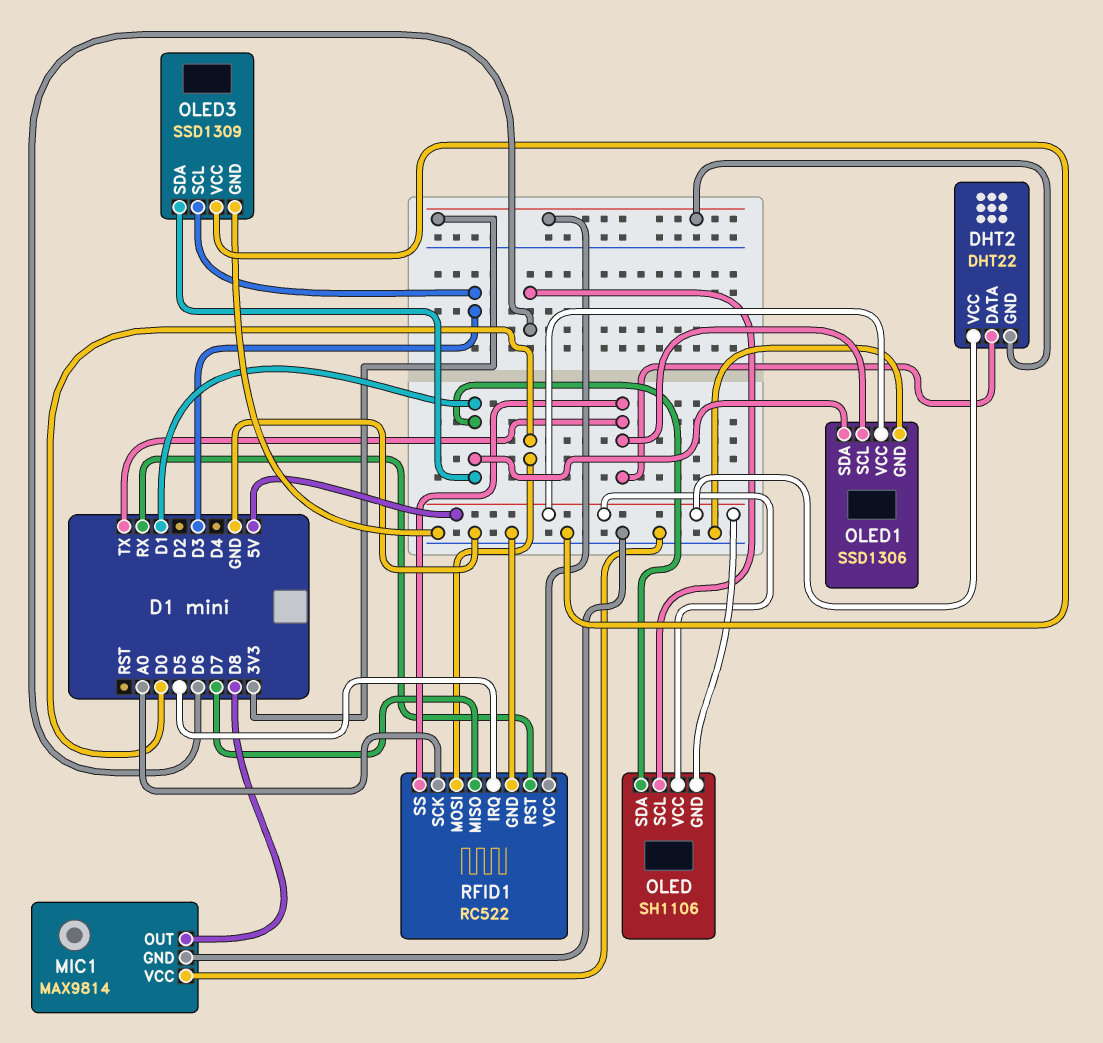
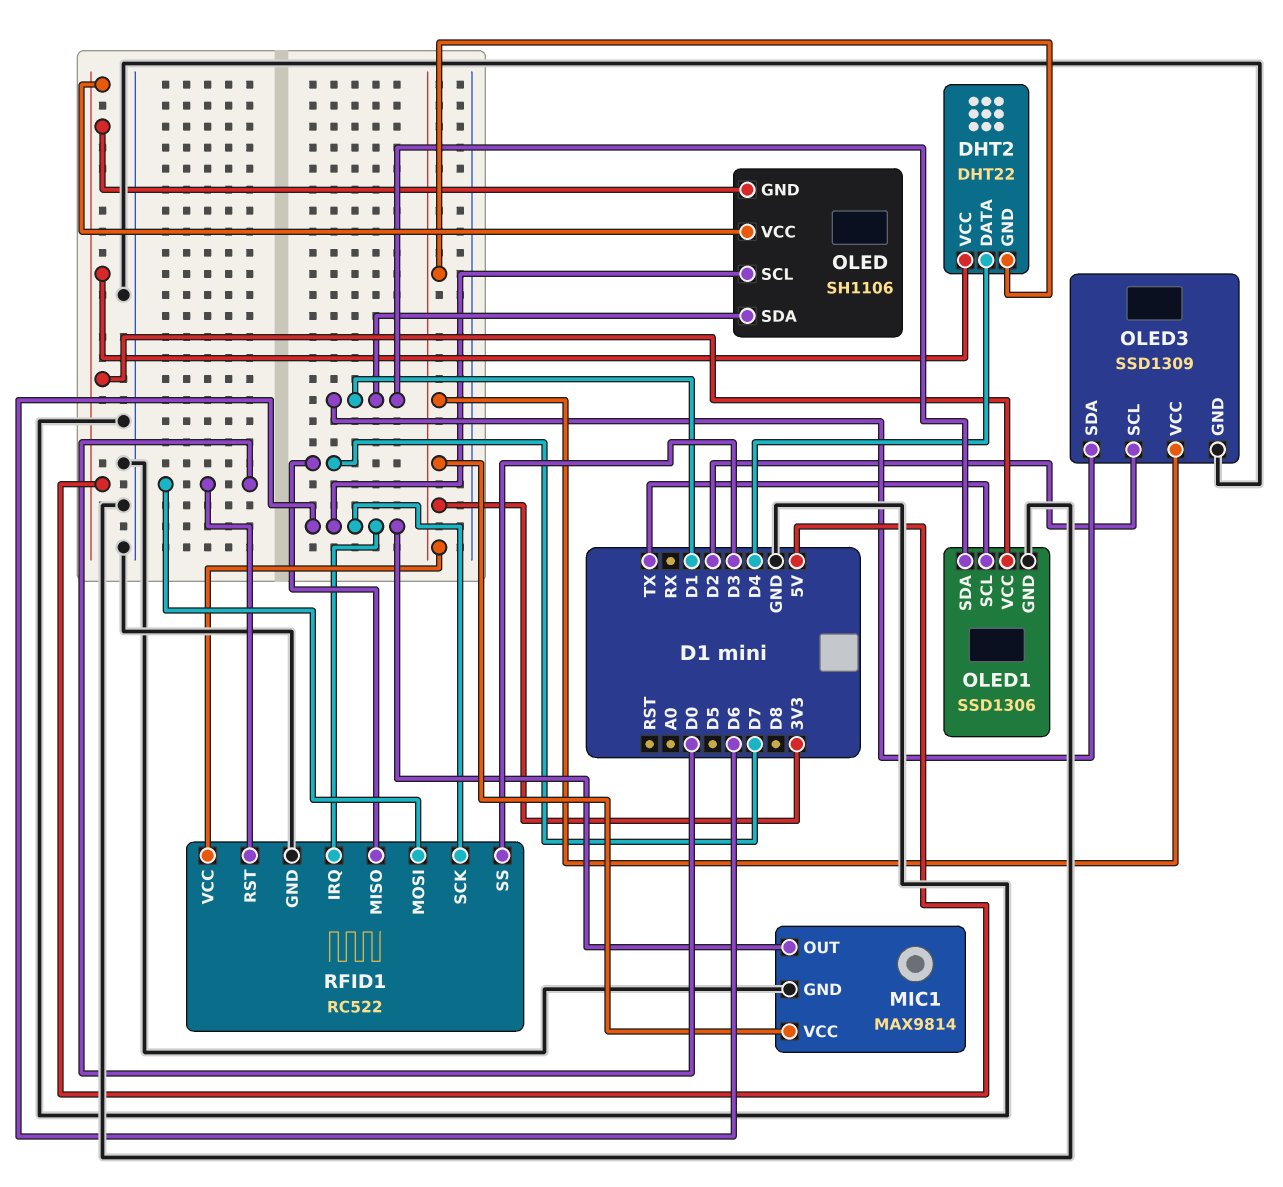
DHT2 pin DATA: TX -> D4
MIC1 pin OUT: D8 -> D6
MIC1 pin VCC: GND -> 3V3
OLED3 pin SCL: D3 -> D2
OLED3 pin VCC: GND -> 3V3
RFID1 pin IRQ: D5 -> D6
RFID1 pin RST: RX -> D0
RFID1 pin SCK: A0 -> D6
RFID1 pin SS: TX -> D3

